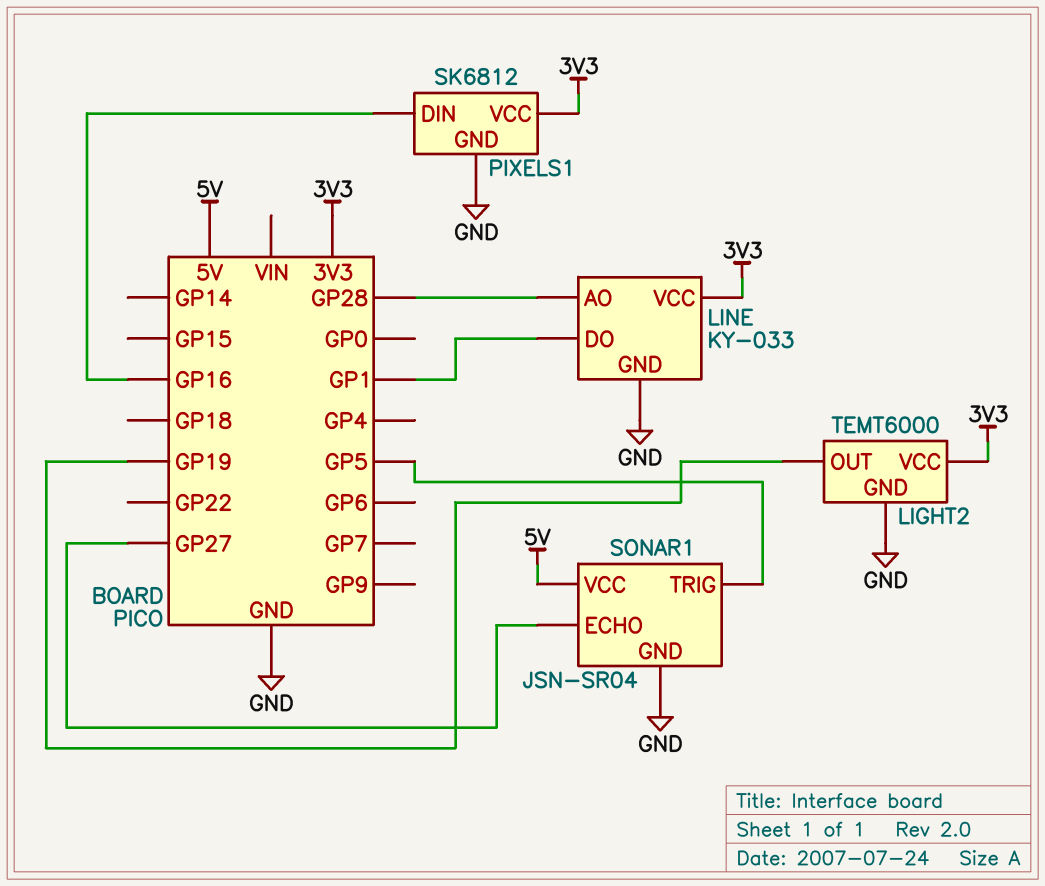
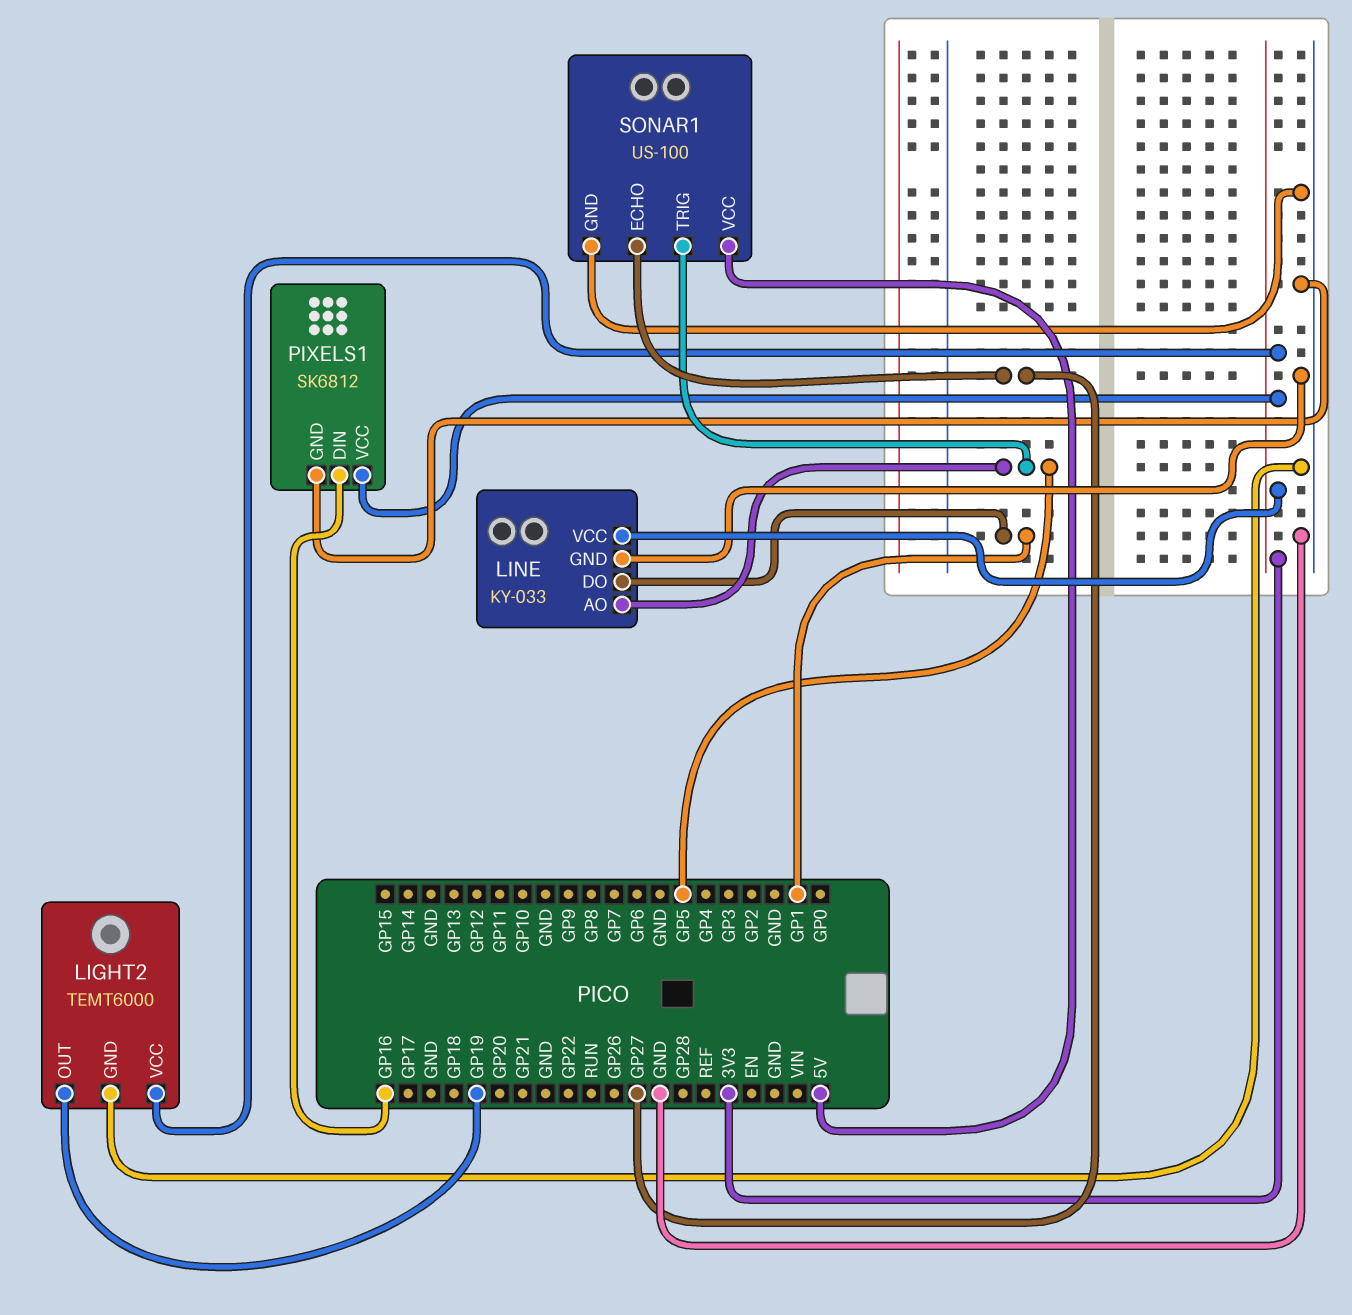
LINE pin AO: GP28 -> GP5
SONAR1: JSN-SR04 -> US-100

